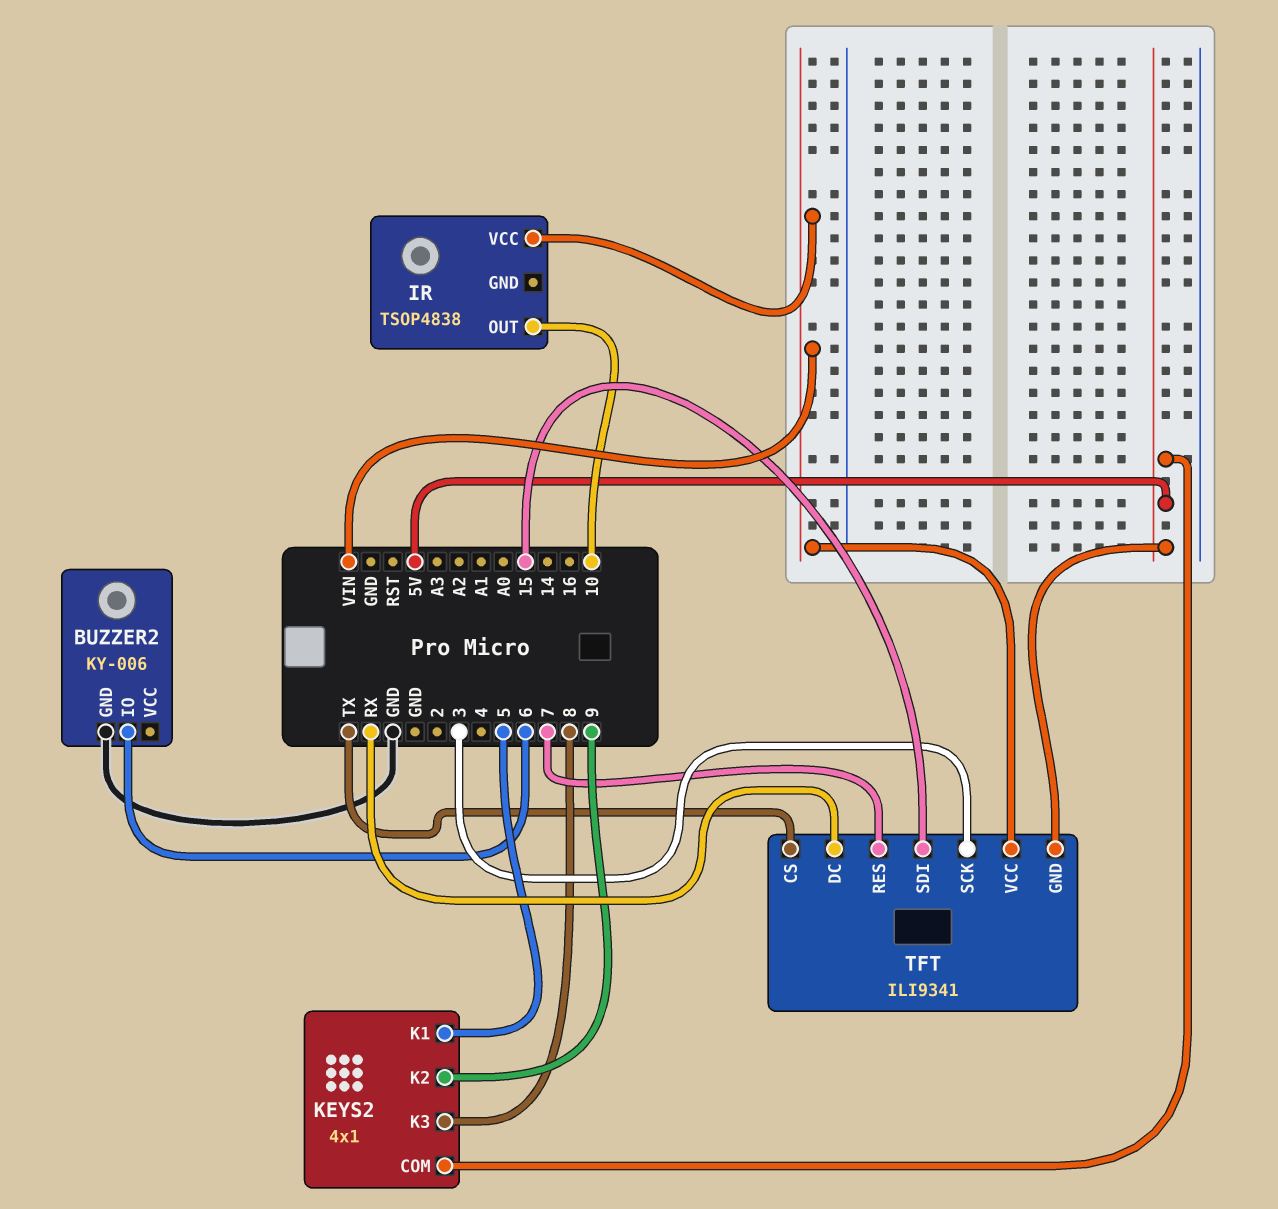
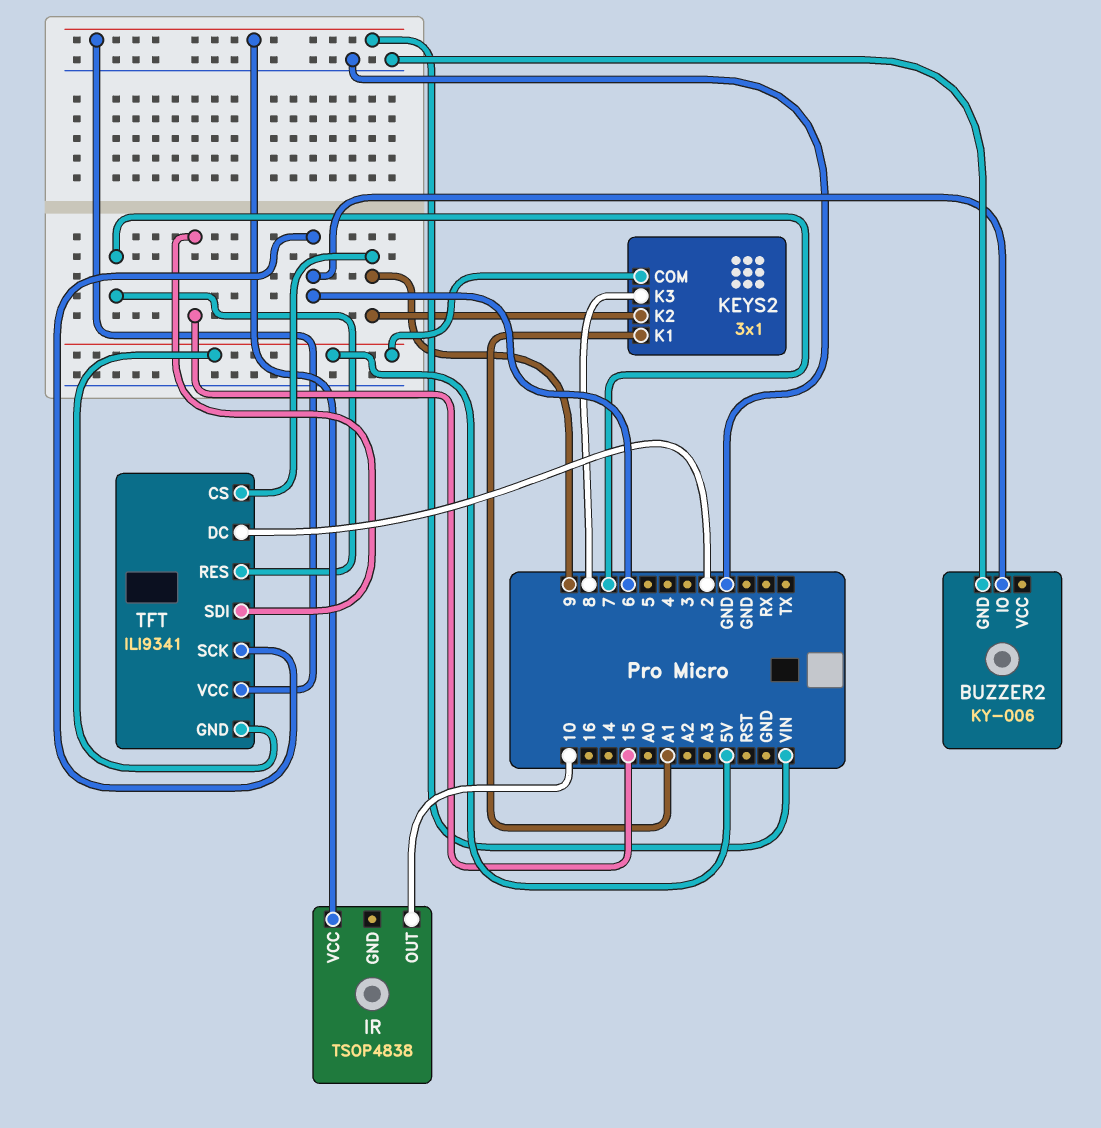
KEYS2: 4x1 -> 3x1
KEYS2 pin K1: 5 -> A1
TFT pin CS: TX -> 9
TFT pin DC: RX -> 2
TFT pin SCK: 3 -> 6

